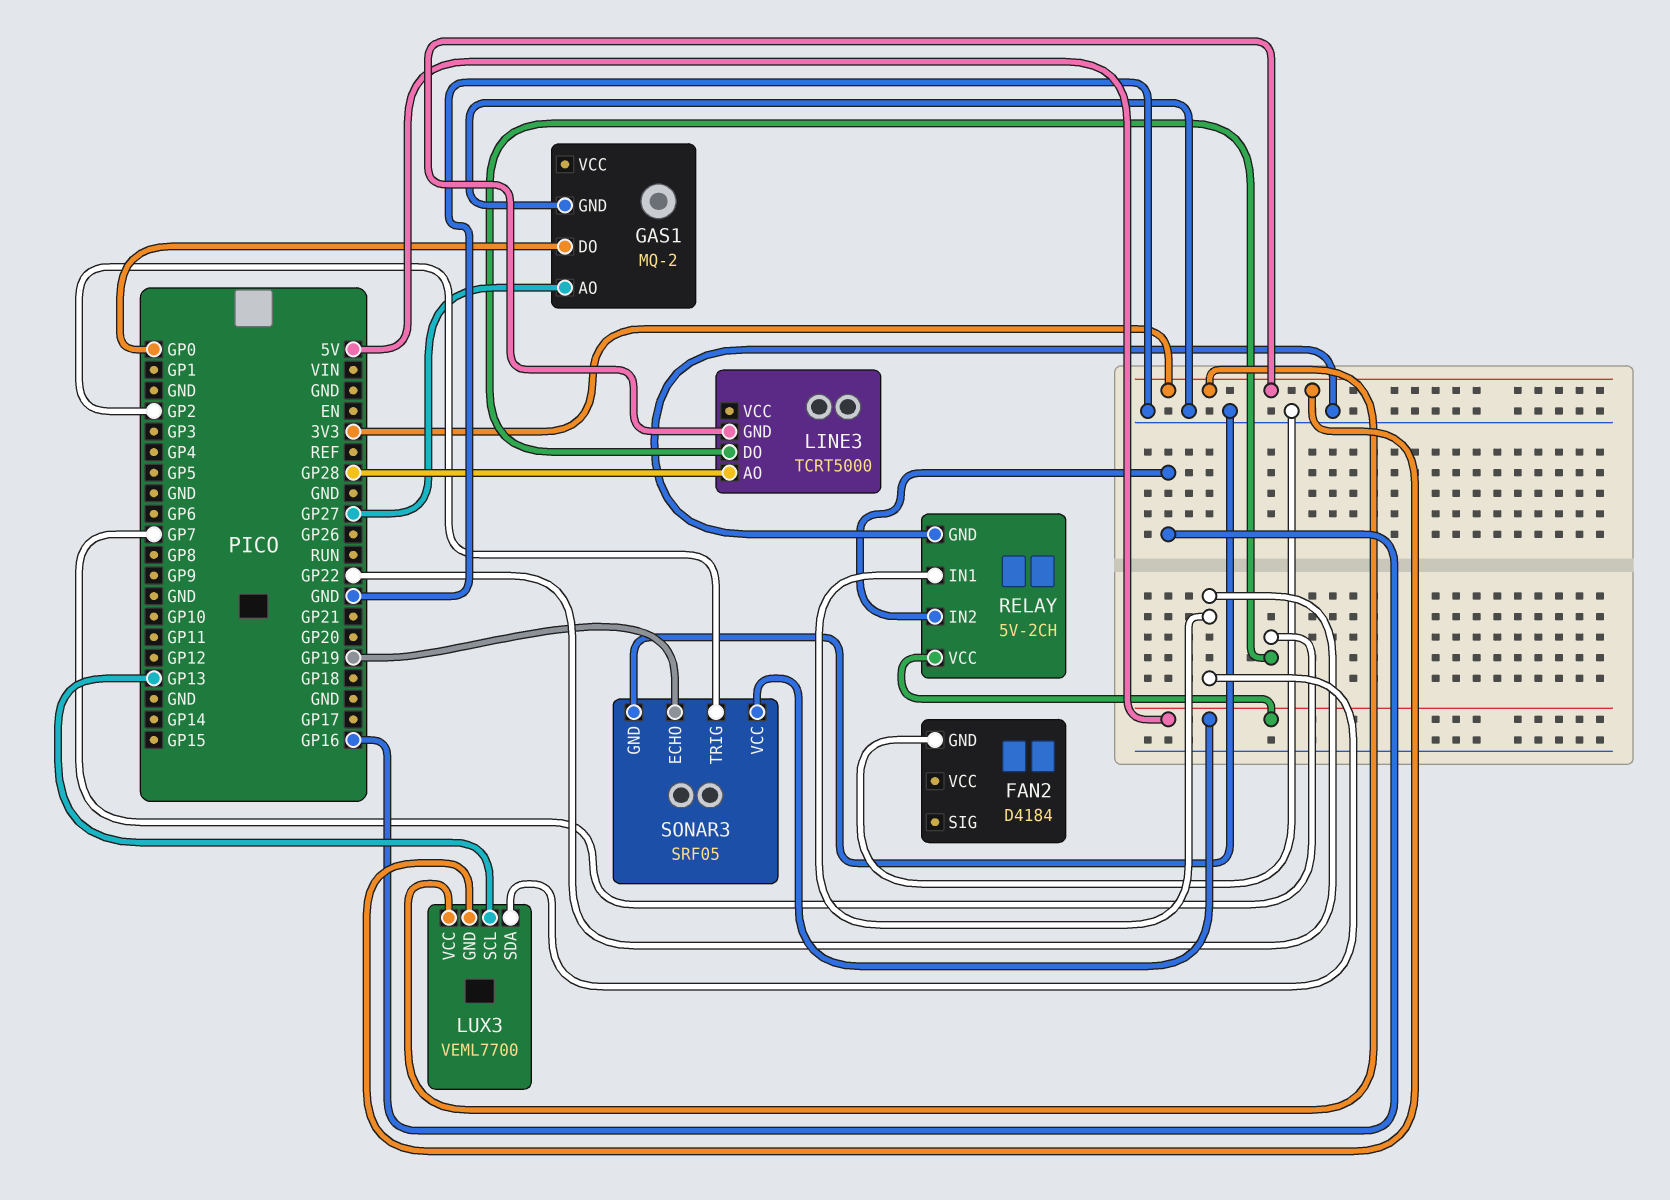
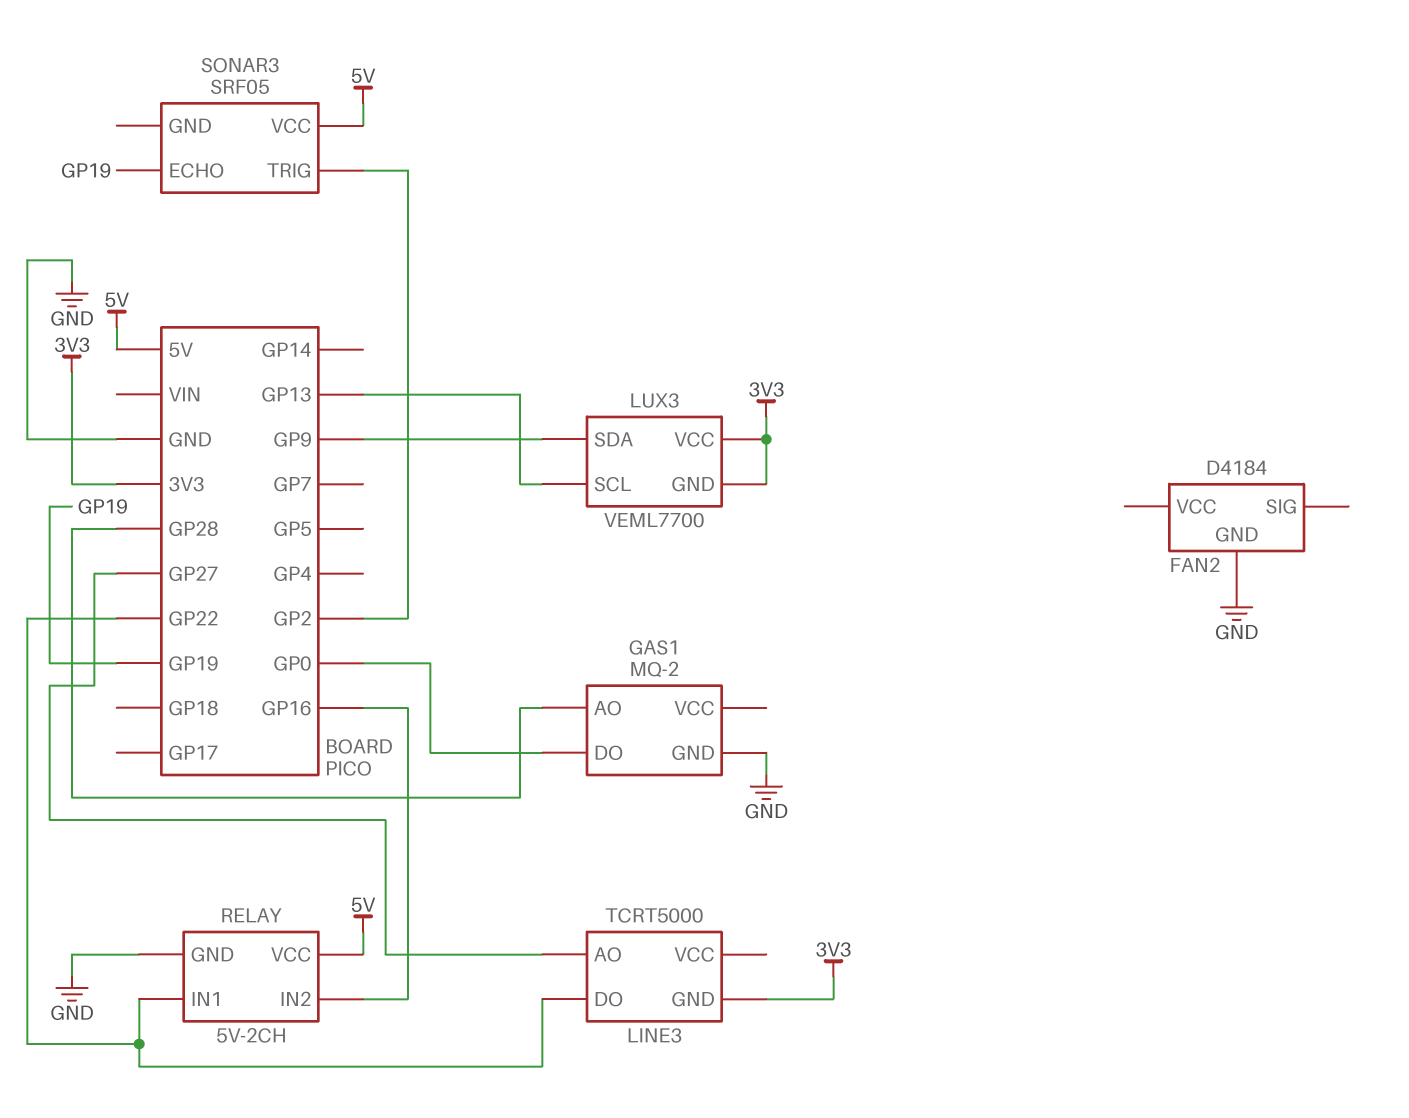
GAS1 pin AO: GP27 -> GP28
LINE3 pin AO: GP28 -> GP27
LINE3 pin DO: GP7 -> GP22
LUX3 pin SDA: GP22 -> GP9
SONAR3 pin GND: GND -> none

